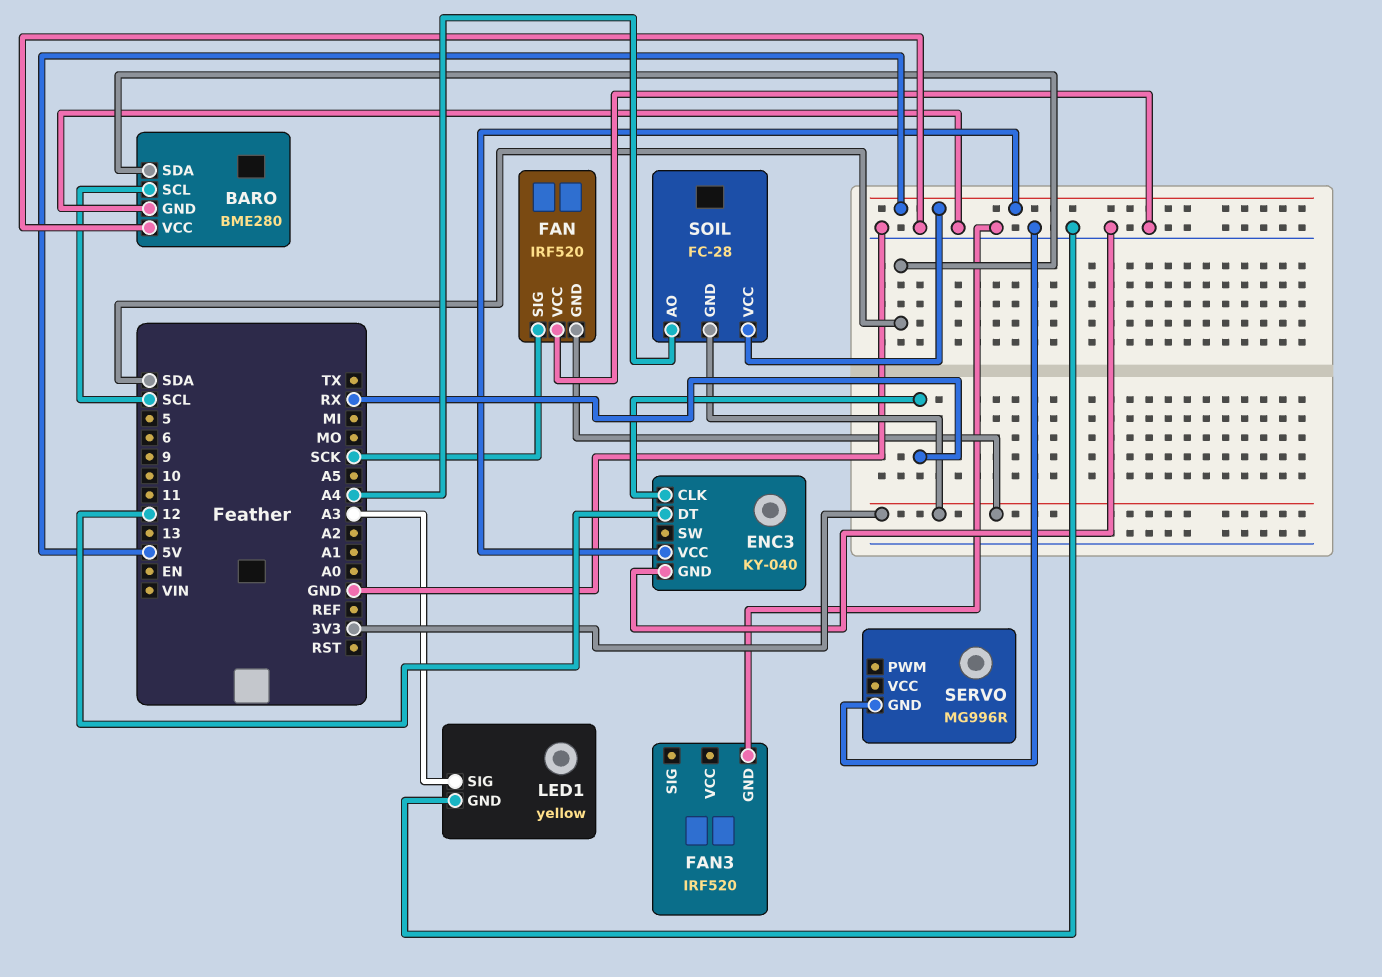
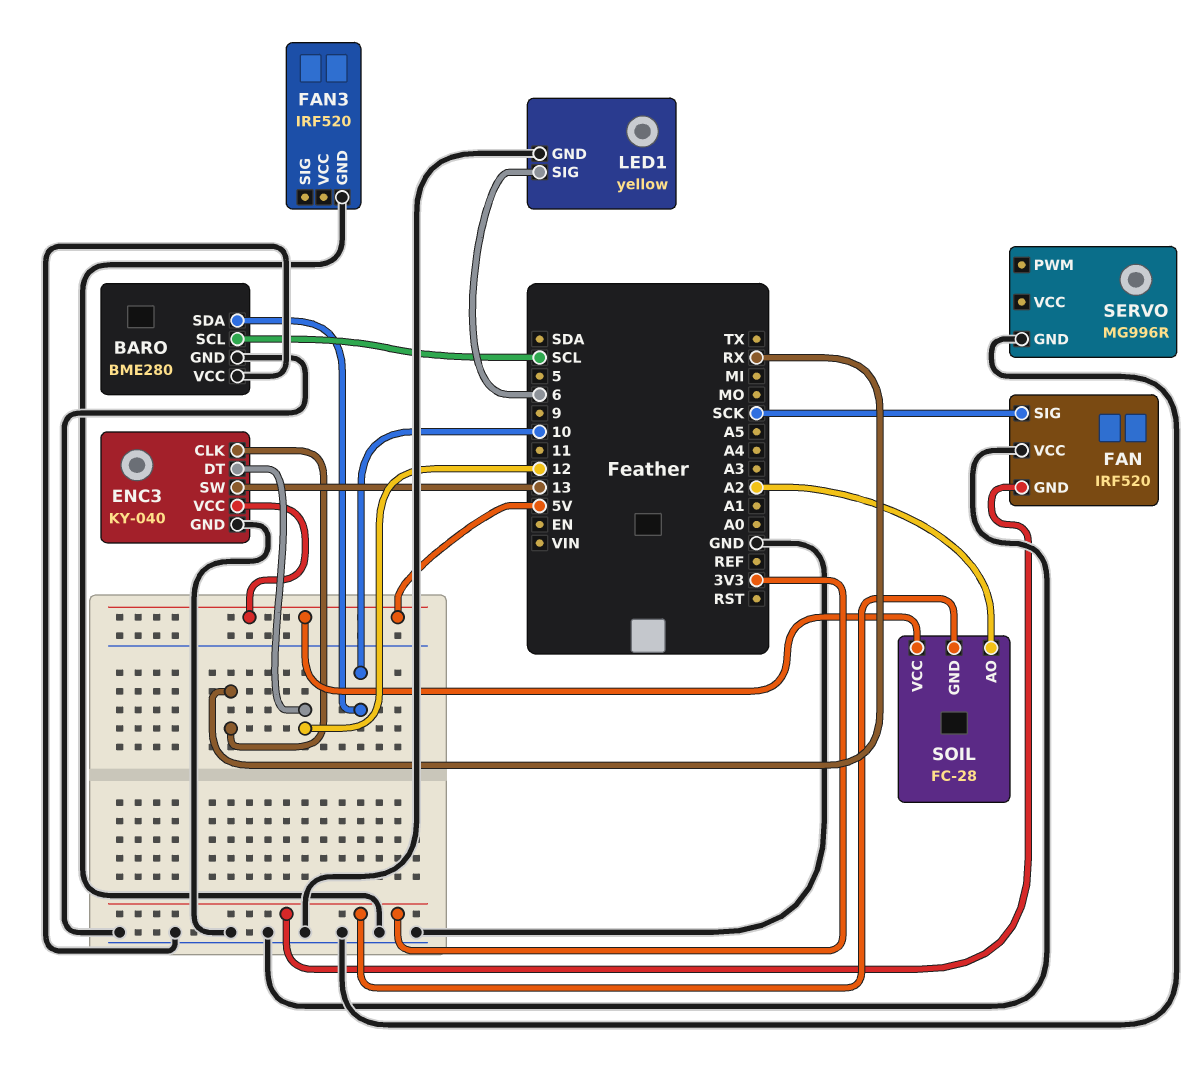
BARO pin SDA: SDA -> 10
ENC3 pin SW: none -> 13
LED1 pin SIG: A3 -> 6
SOIL pin AO: A4 -> A2

